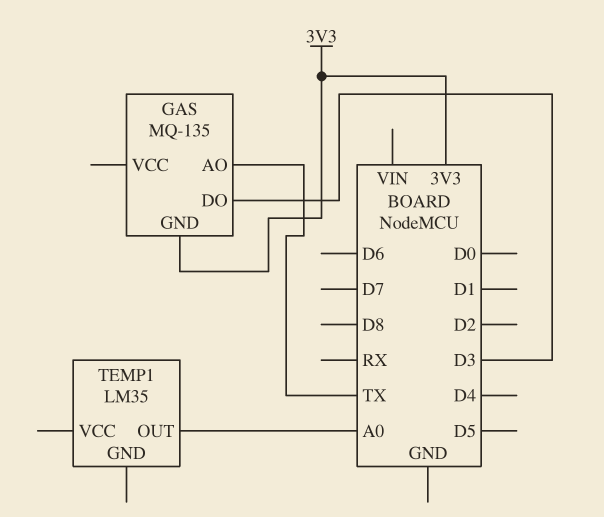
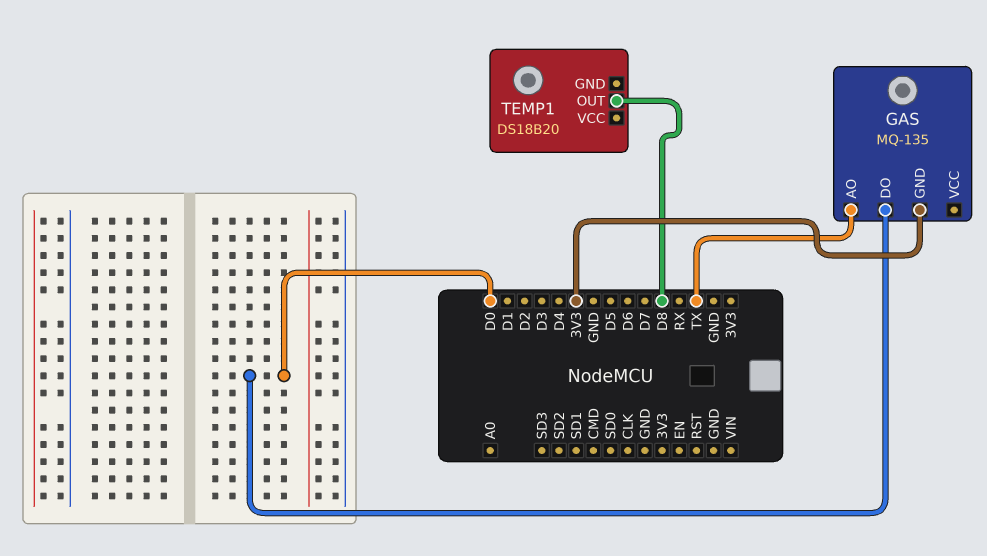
GAS pin DO: D3 -> D0
TEMP1: LM35 -> DS18B20
TEMP1 pin OUT: A0 -> D8

